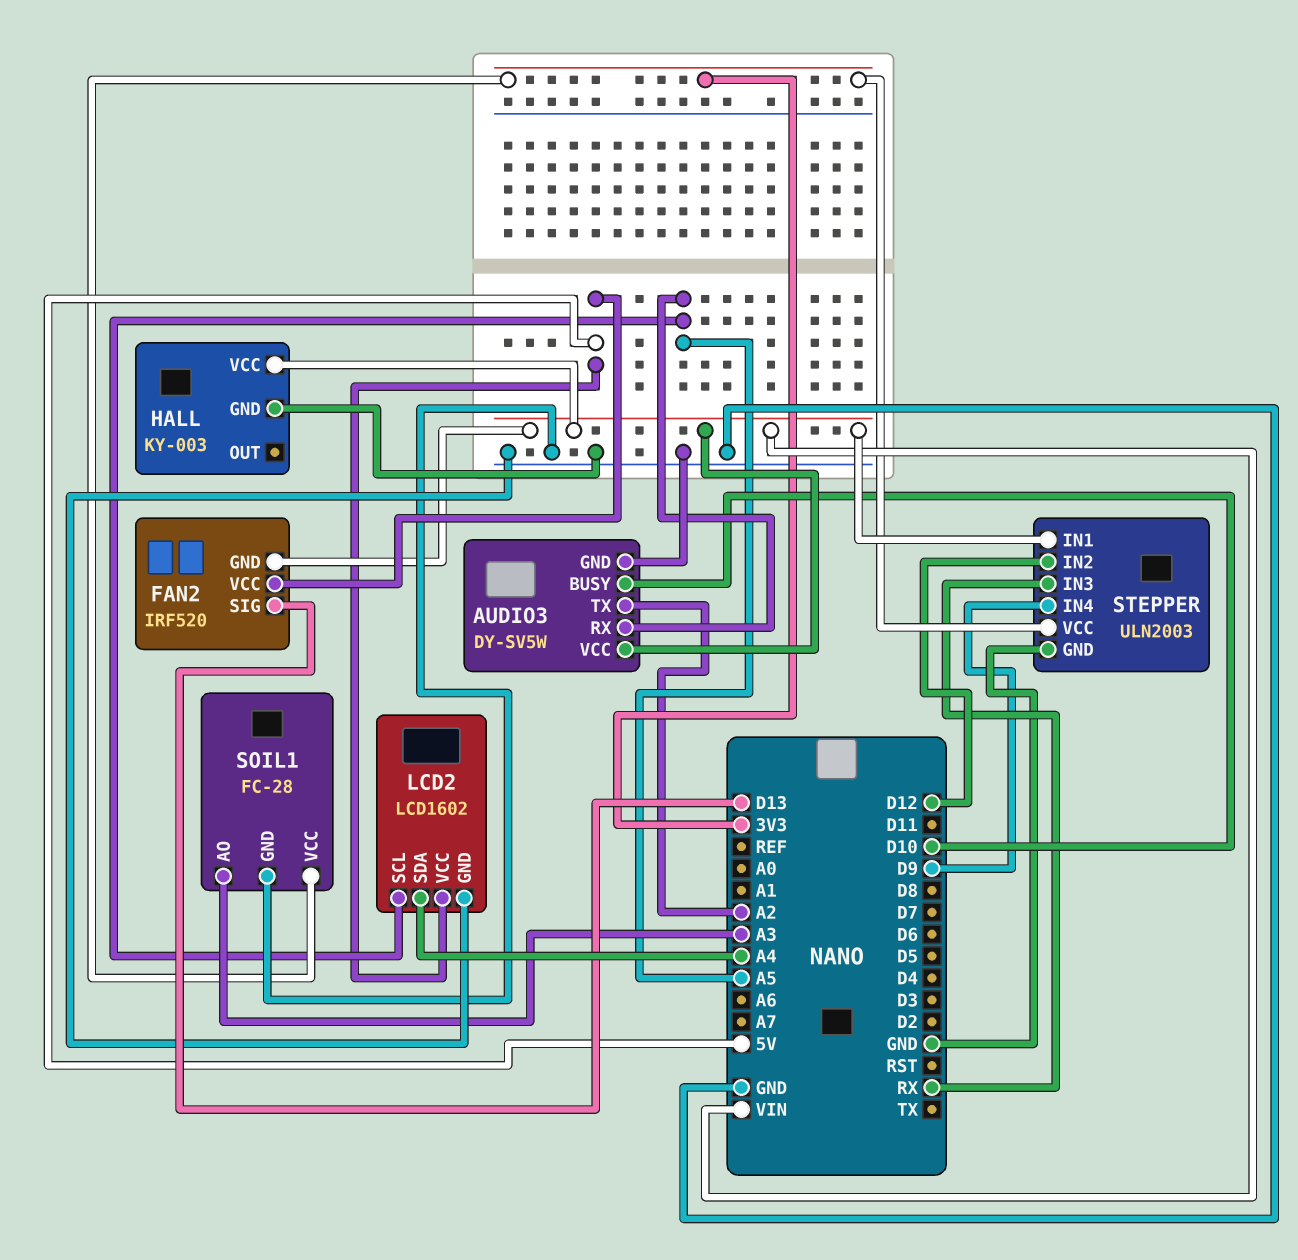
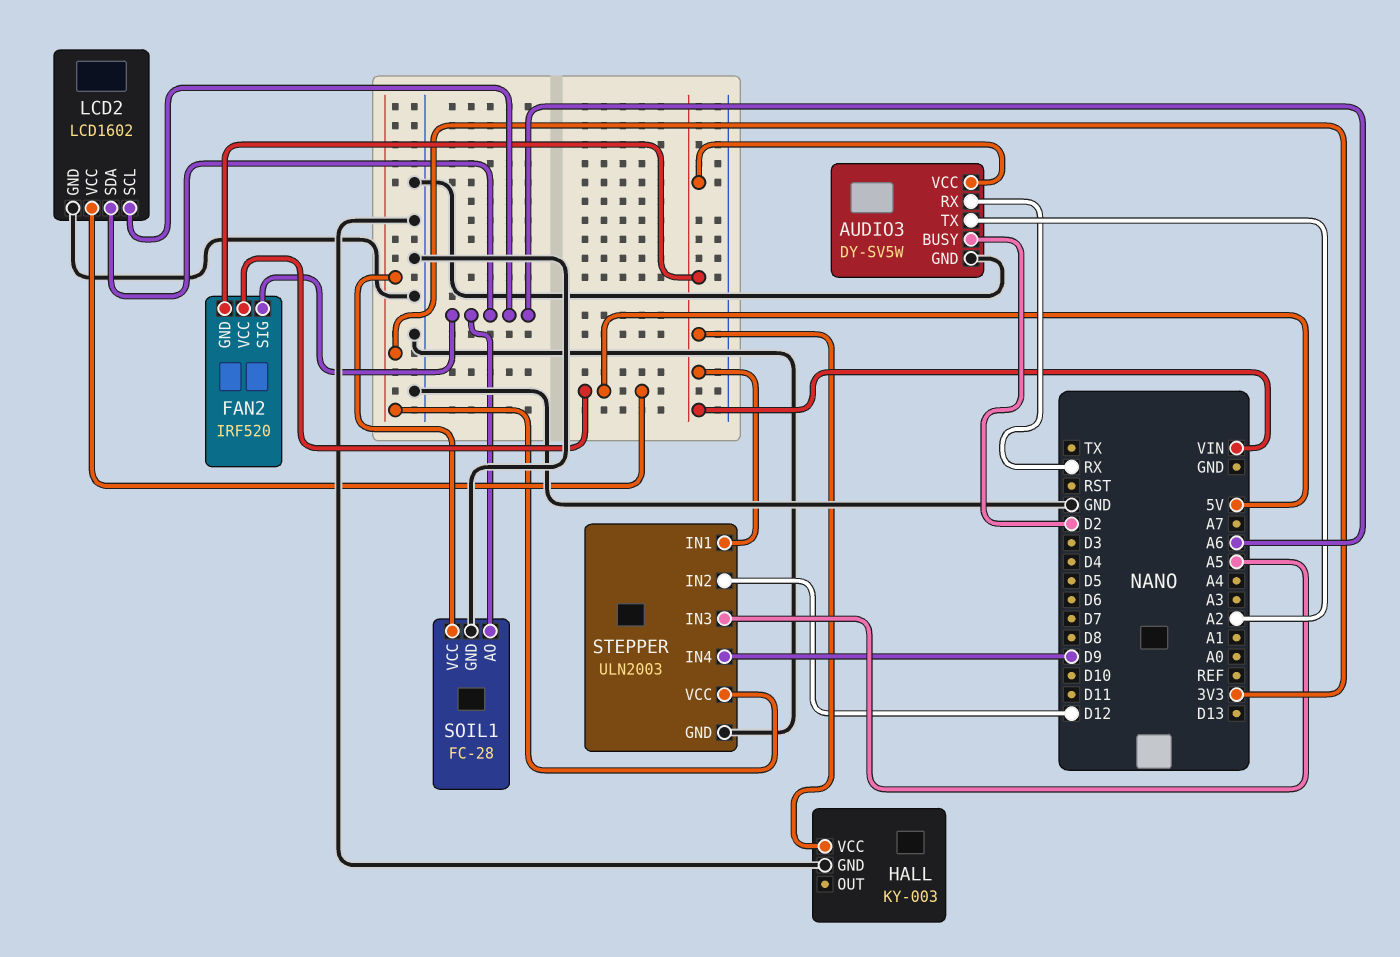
AUDIO3 pin BUSY: D10 -> D2
AUDIO3 pin RX: A5 -> RX
FAN2 pin SIG: D13 -> A6
LCD2 pin SCL: A5 -> A6
LCD2 pin SDA: A4 -> A6
SOIL1 pin AO: A3 -> A6
STEPPER pin IN3: RX -> A5

